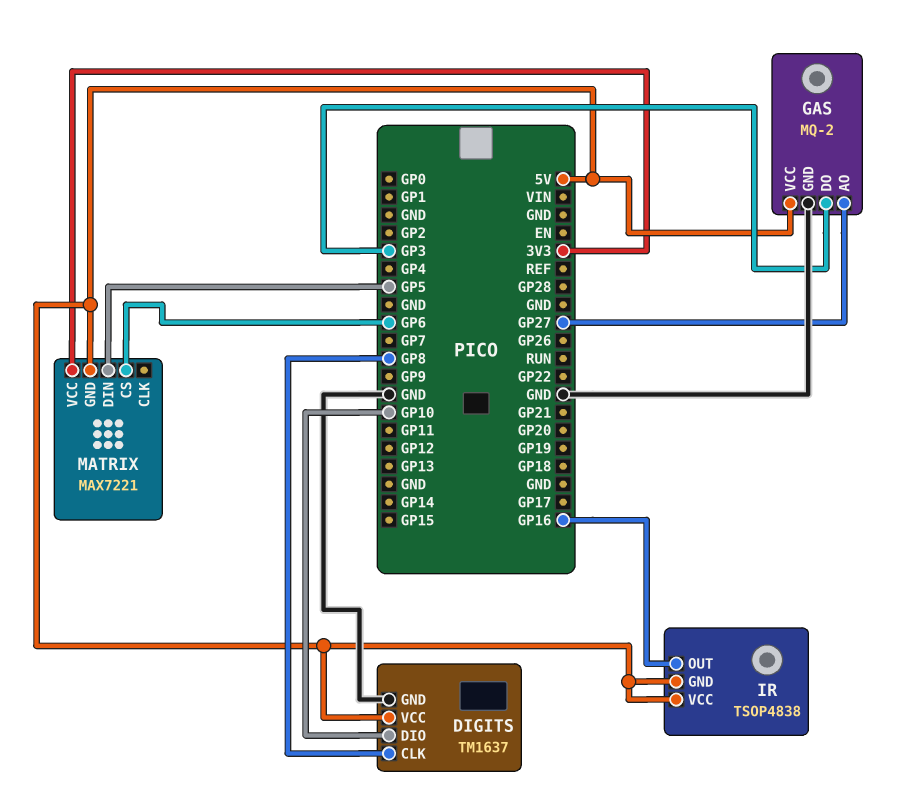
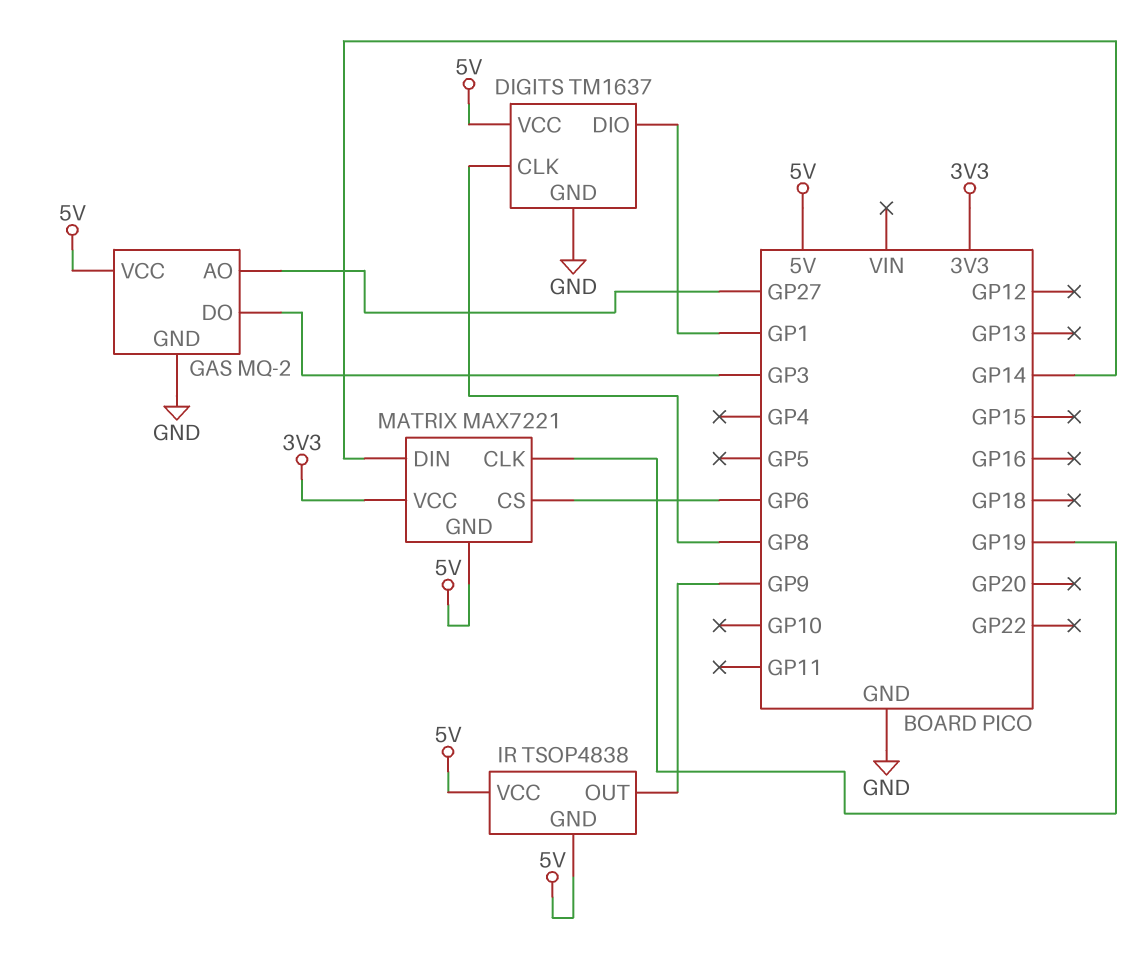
DIGITS pin DIO: GP10 -> GP1
IR pin OUT: GP16 -> GP9
MATRIX pin CLK: none -> GP19
MATRIX pin DIN: GP5 -> GP14

